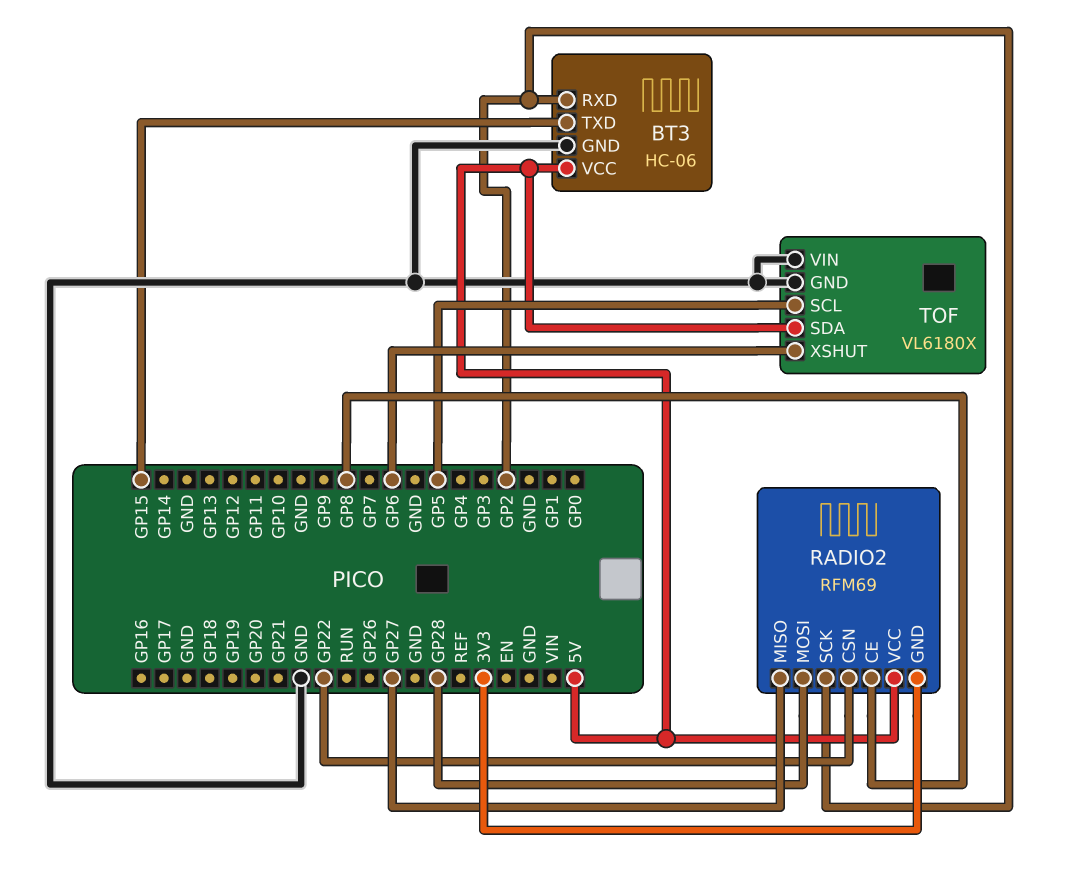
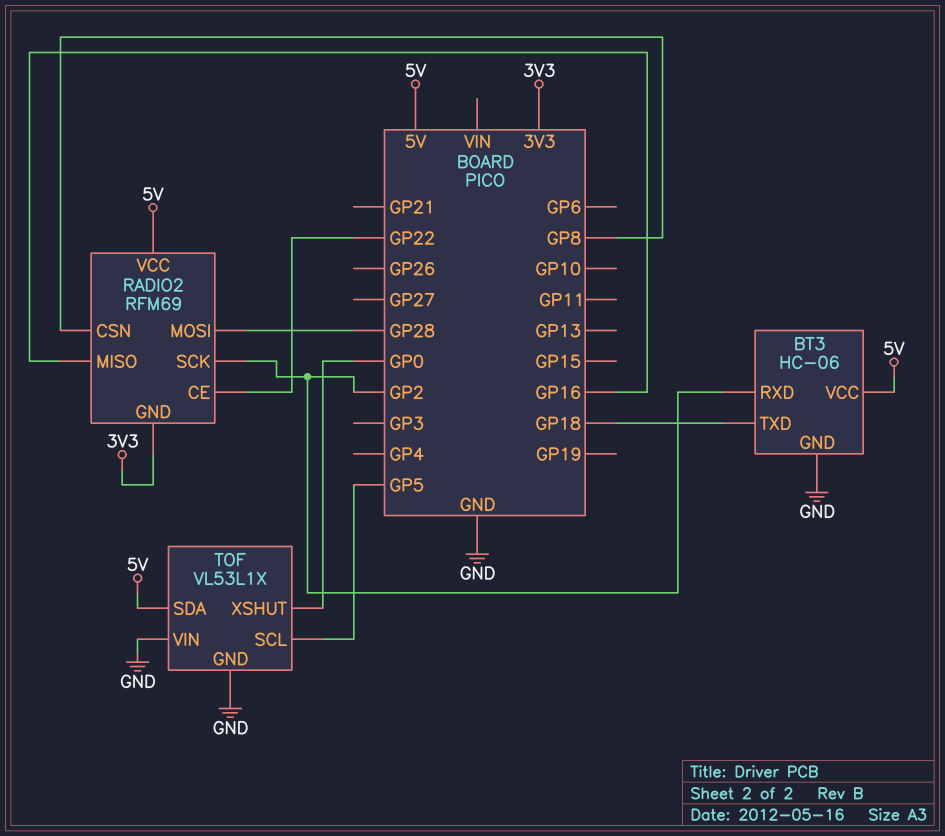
BT3 pin TXD: GP15 -> GP18
RADIO2 pin CE: GP8 -> GP22
RADIO2 pin CSN: GP22 -> GP8
RADIO2 pin MISO: GP27 -> GP16
TOF: VL6180X -> VL53L1X
TOF pin XSHUT: GP6 -> GP0

